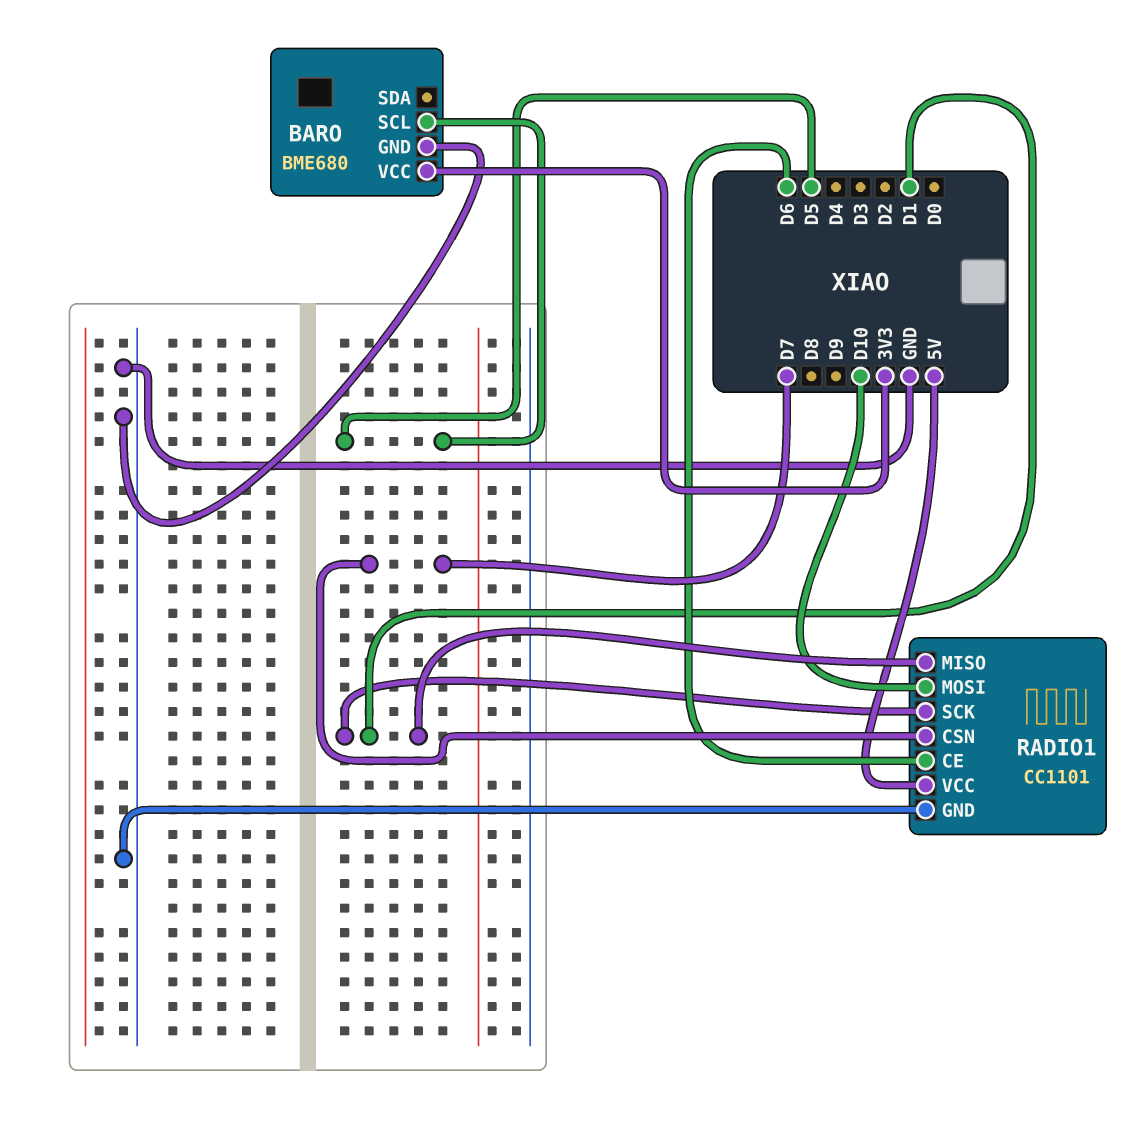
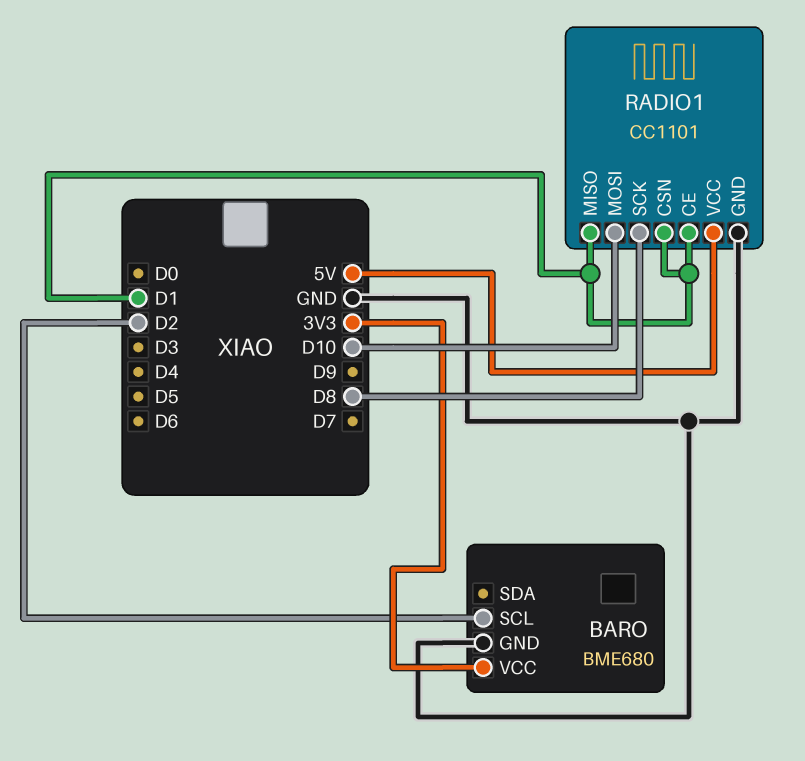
BARO pin SCL: D5 -> D2
RADIO1 pin CE: D6 -> D1
RADIO1 pin CSN: D7 -> D1
RADIO1 pin SCK: D1 -> D8

